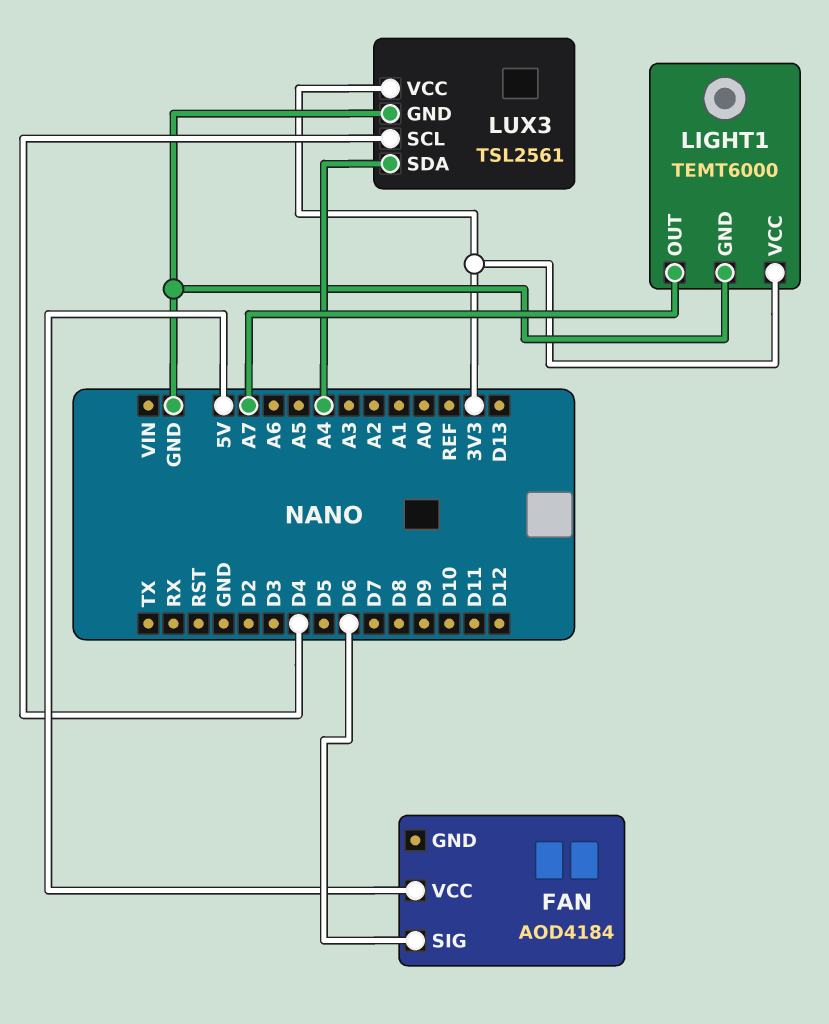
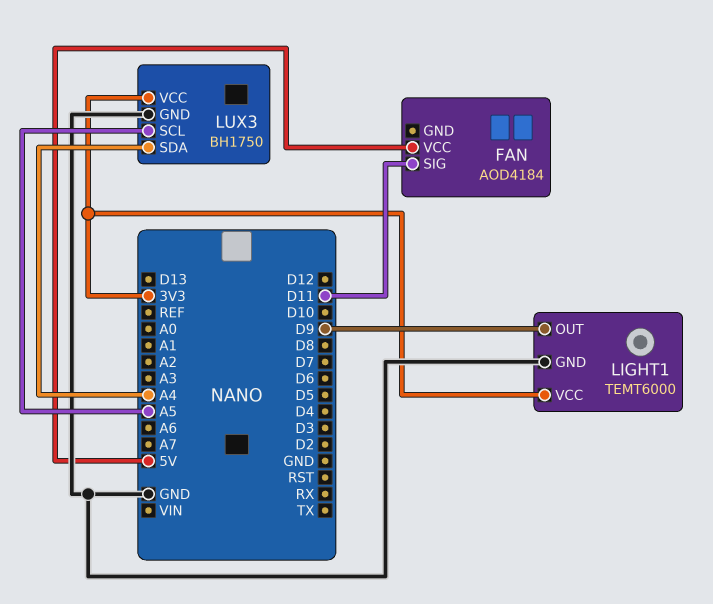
FAN pin SIG: D6 -> D11
LIGHT1 pin OUT: A7 -> D9
LUX3: TSL2561 -> BH1750
LUX3 pin SCL: D4 -> A5

